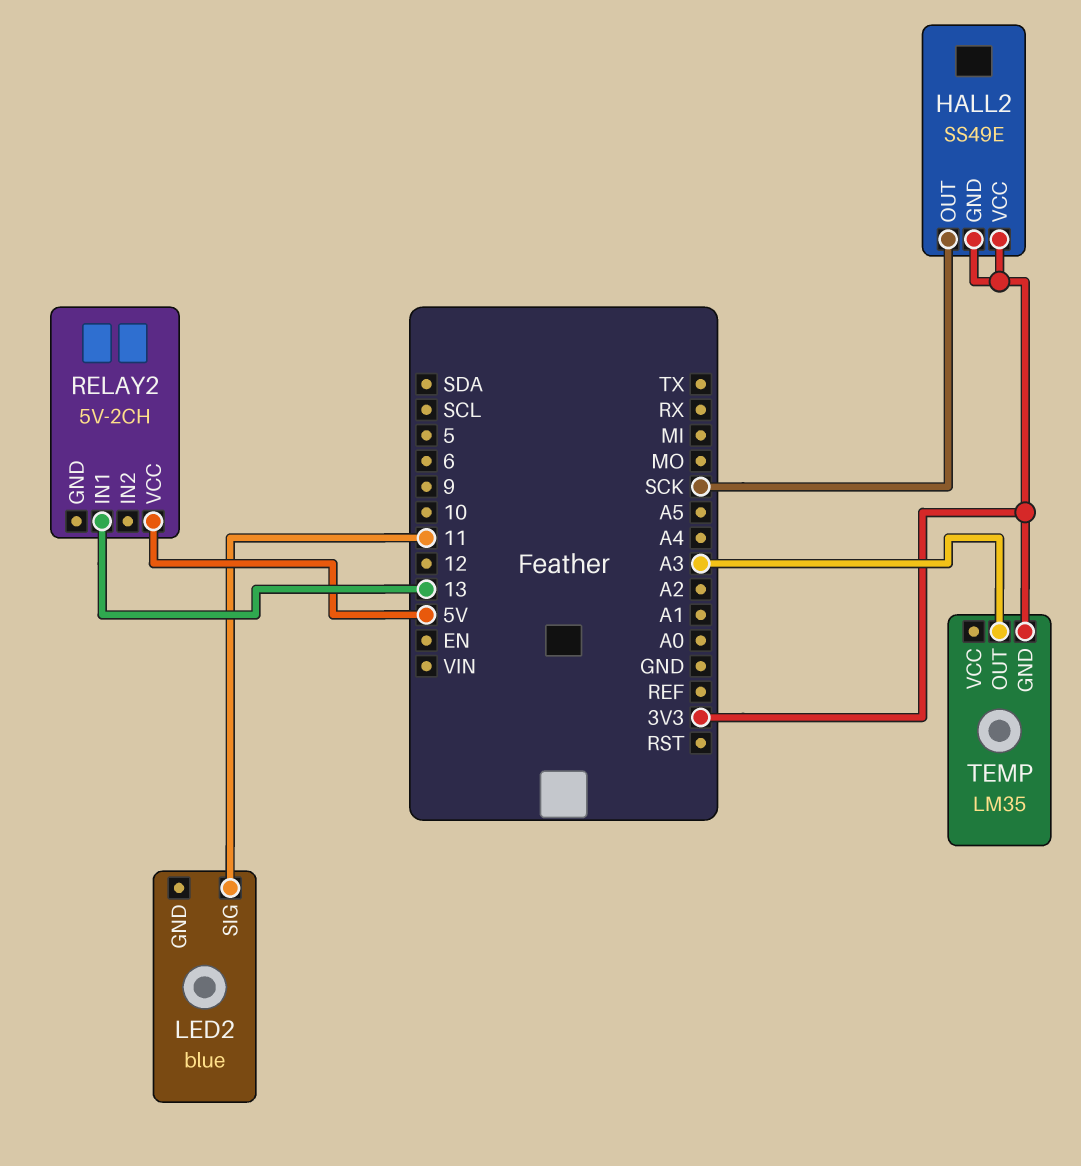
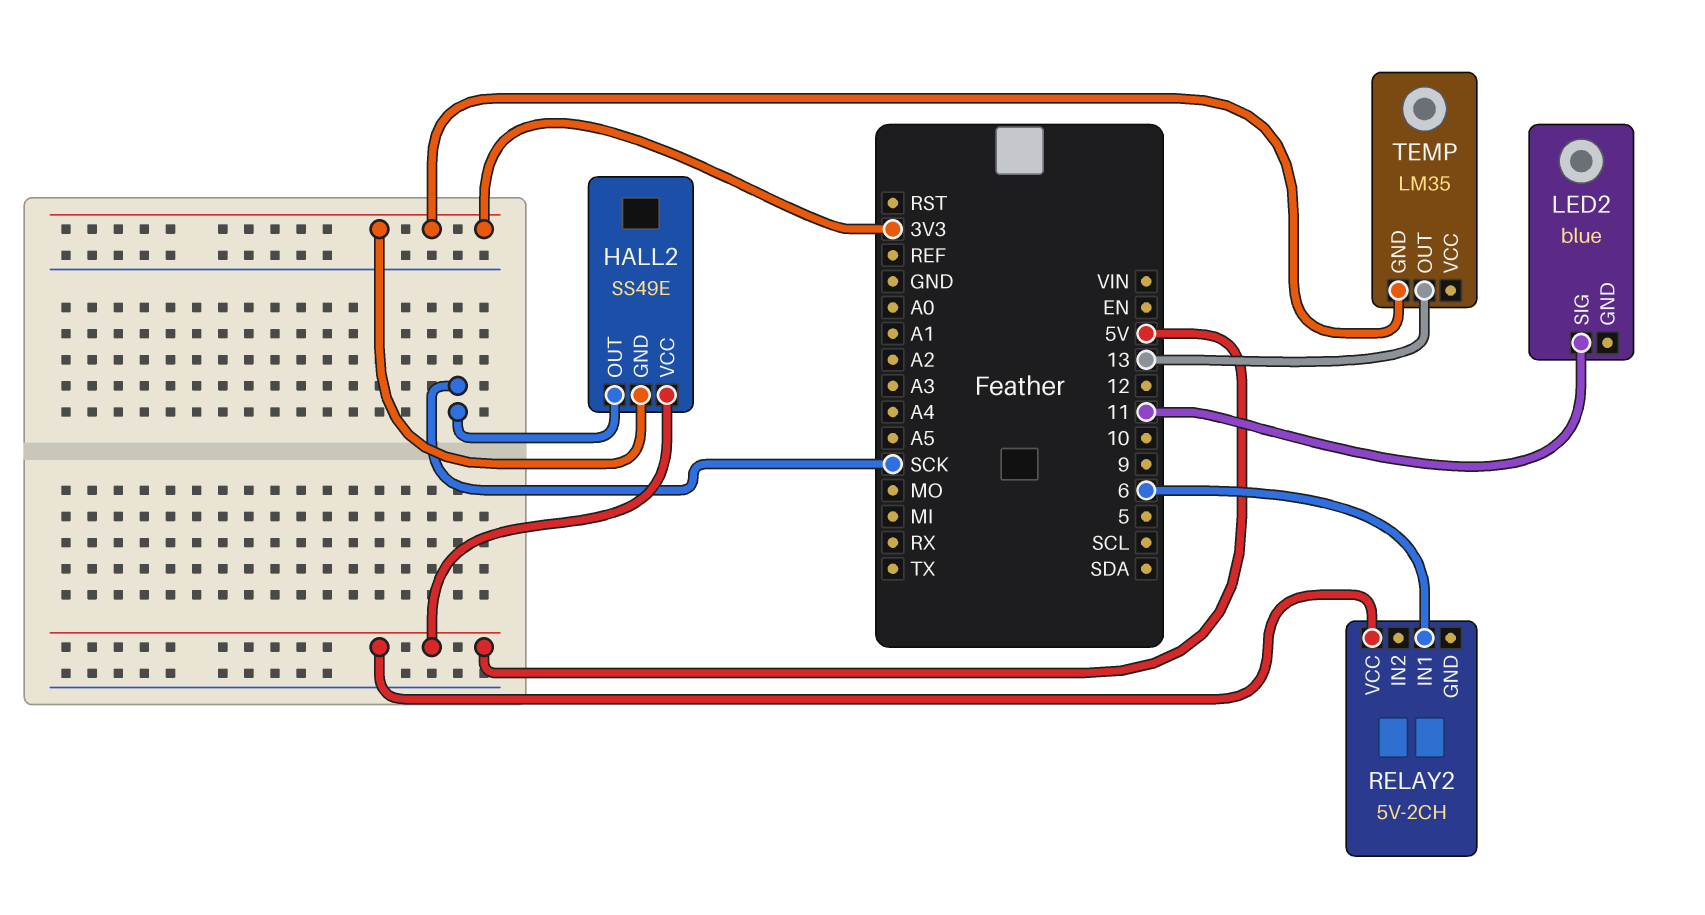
HALL2 pin VCC: 3V3 -> 5V
RELAY2 pin IN1: 13 -> 6
TEMP pin OUT: A3 -> 13

